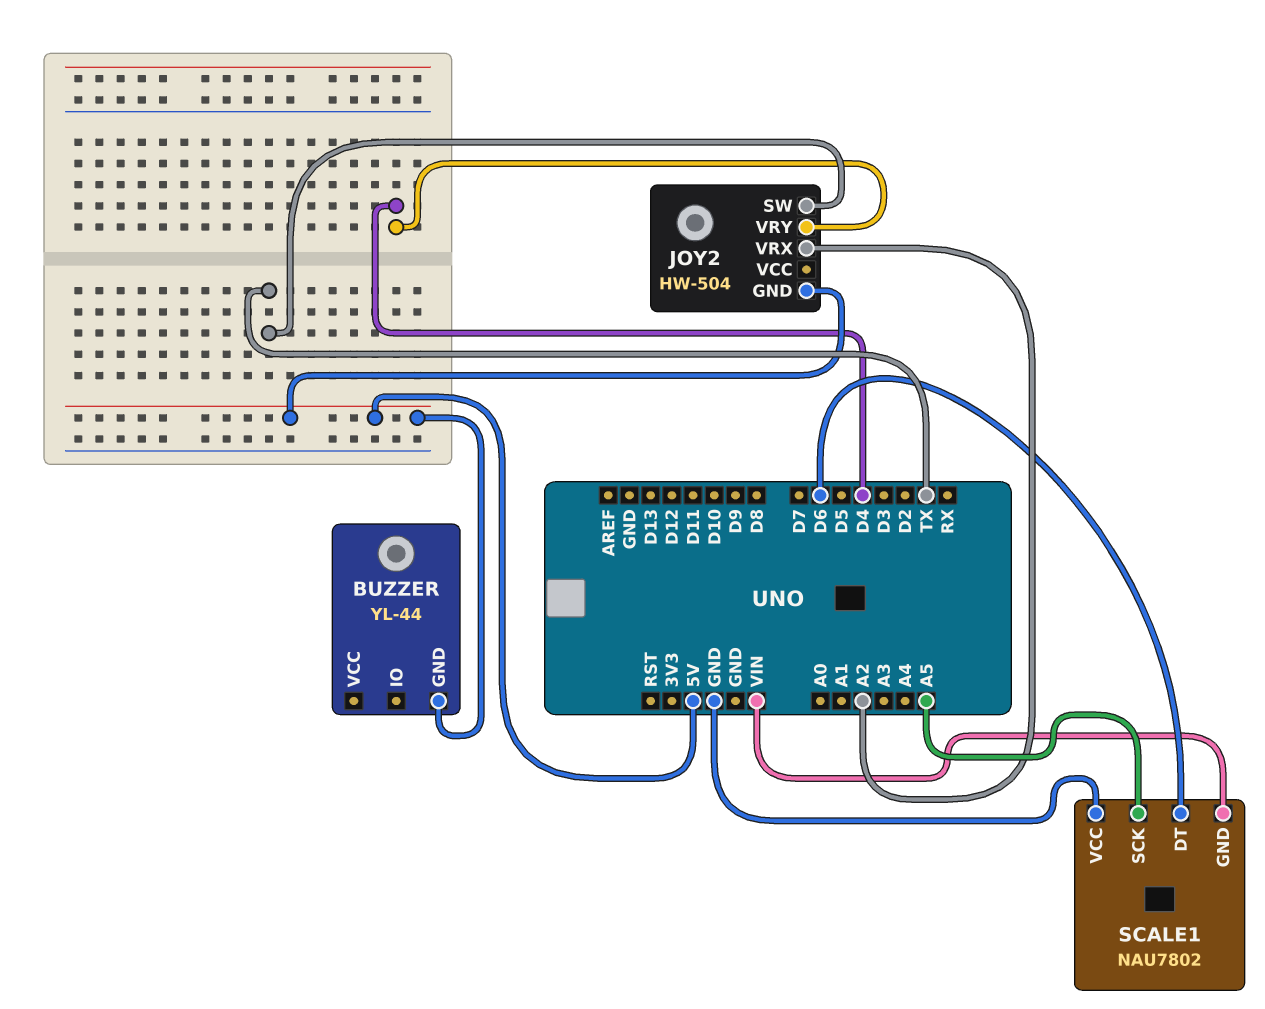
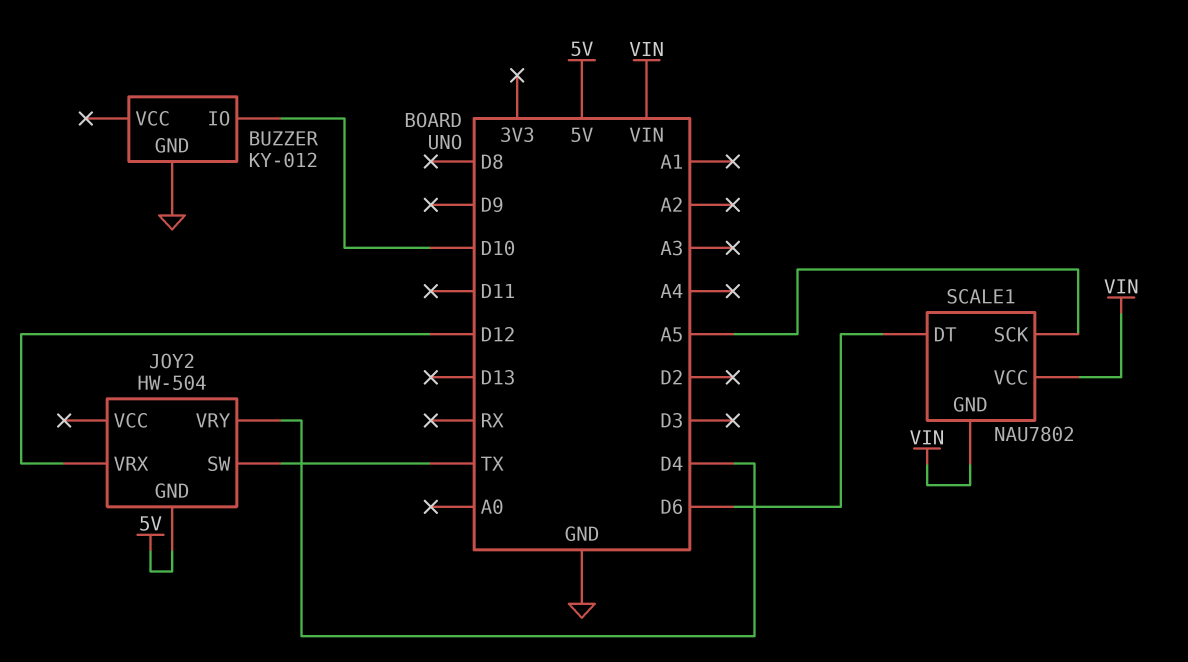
BUZZER: YL-44 -> KY-012
BUZZER pin GND: 5V -> GND
BUZZER pin IO: none -> D10
JOY2 pin VRX: A2 -> D12
SCALE1 pin VCC: GND -> VIN

